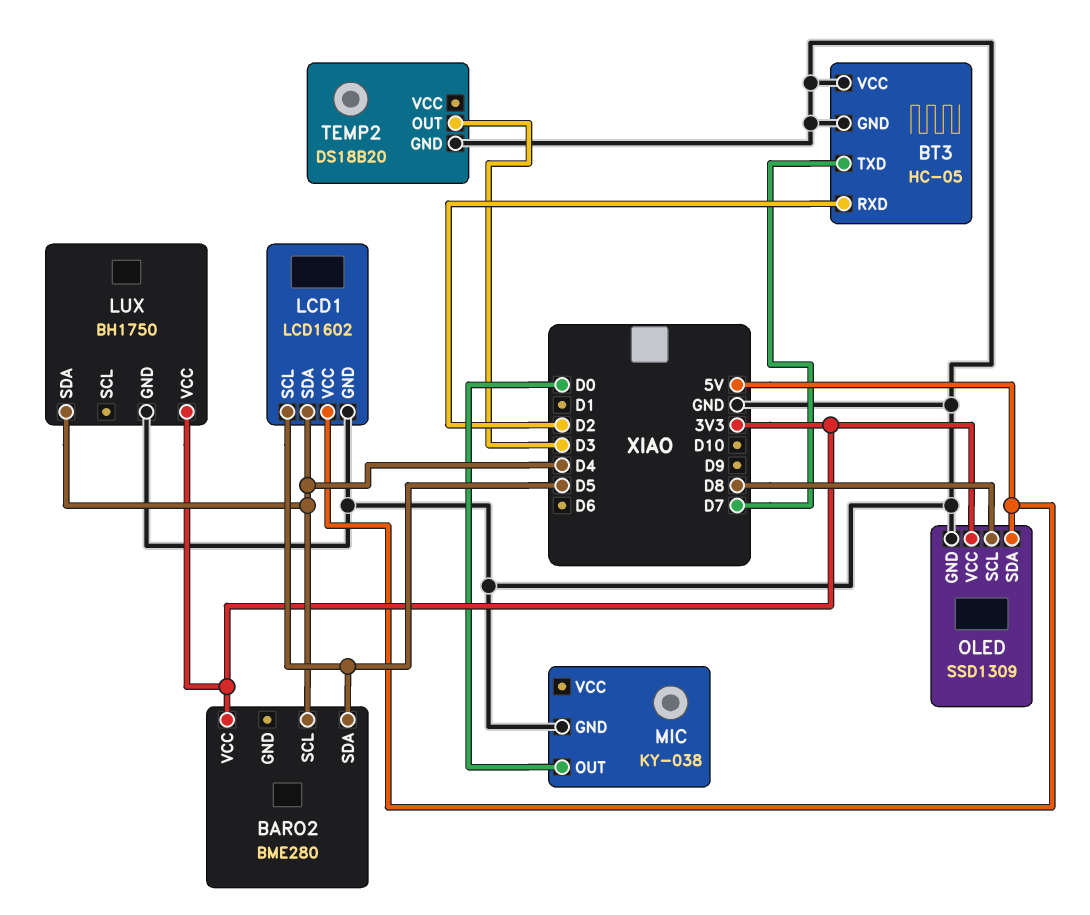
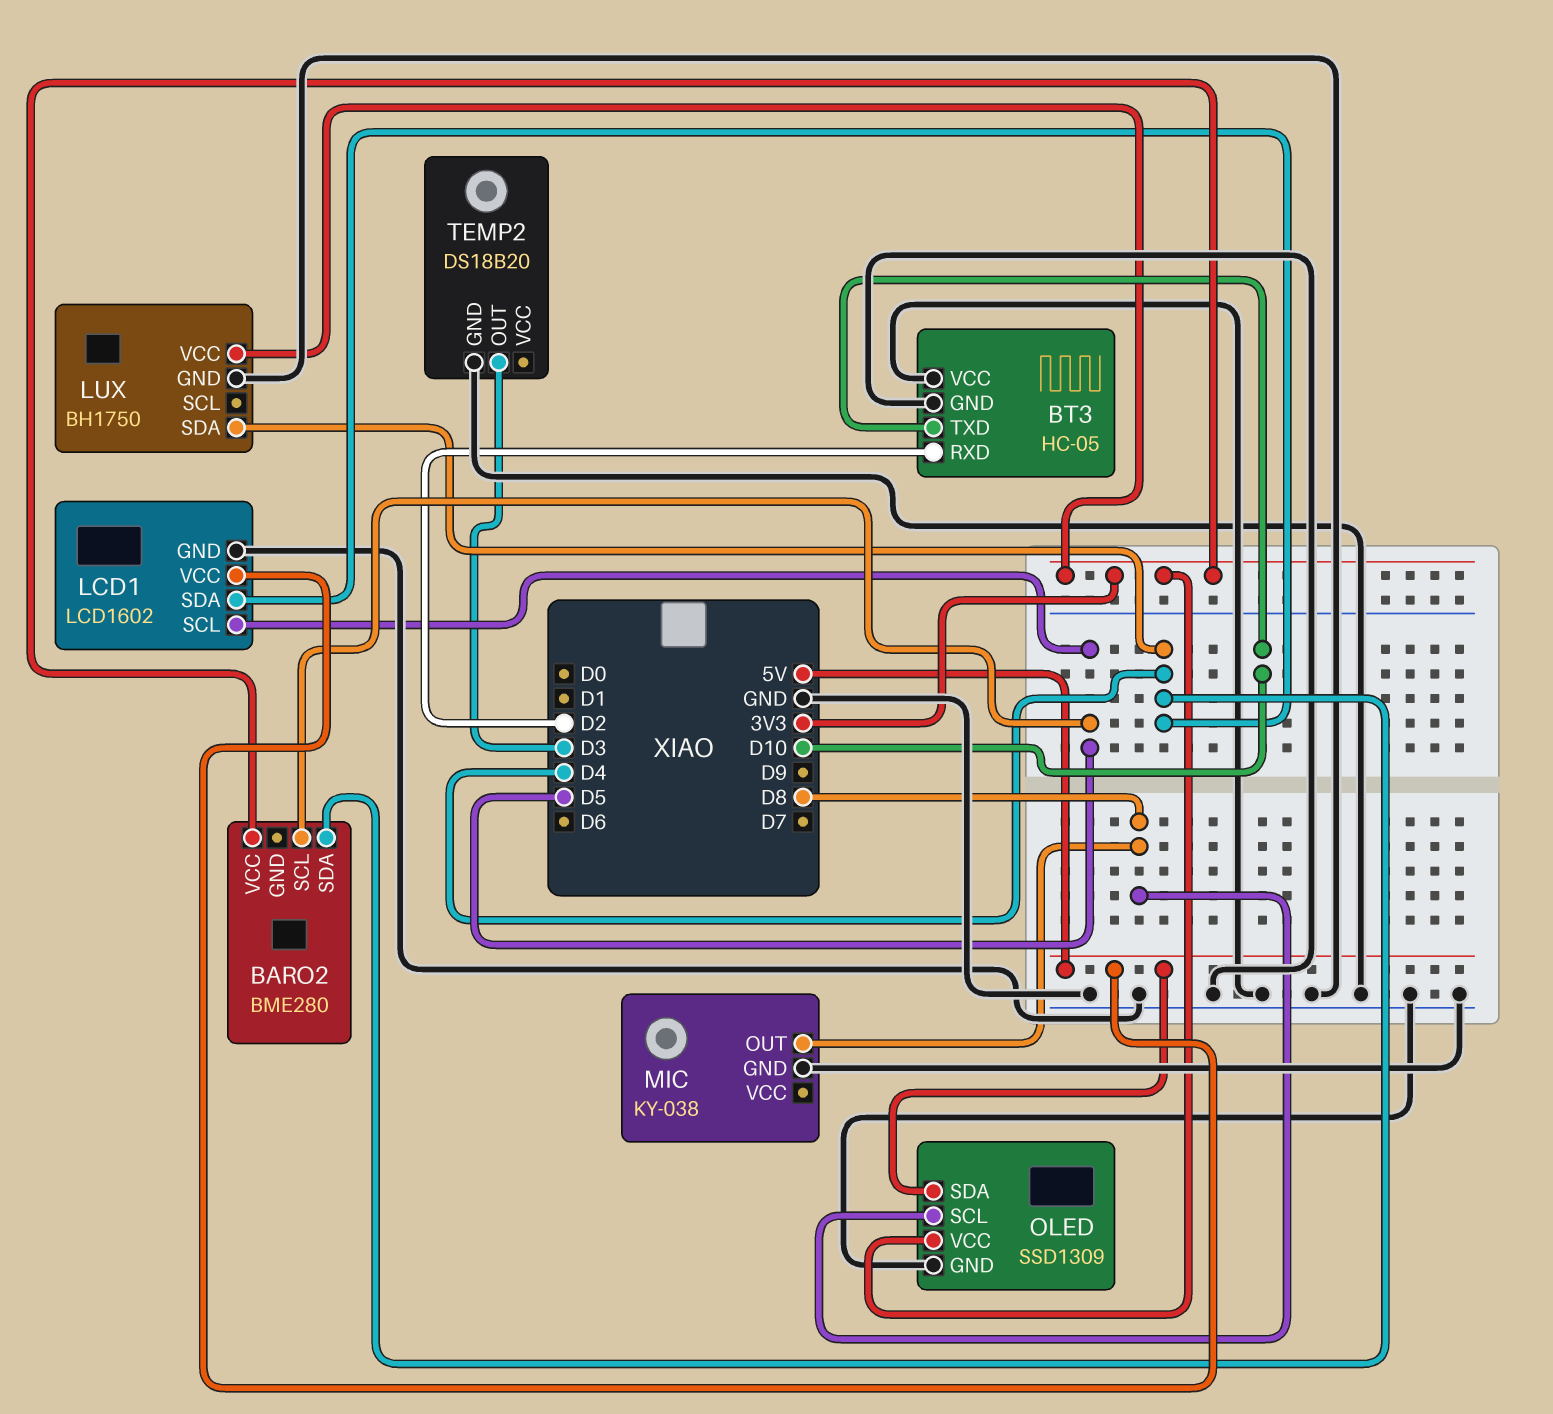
BARO2 pin SCL: D4 -> D5
BARO2 pin SDA: D5 -> D4
BT3 pin TXD: D7 -> D10
MIC pin OUT: D0 -> D8

